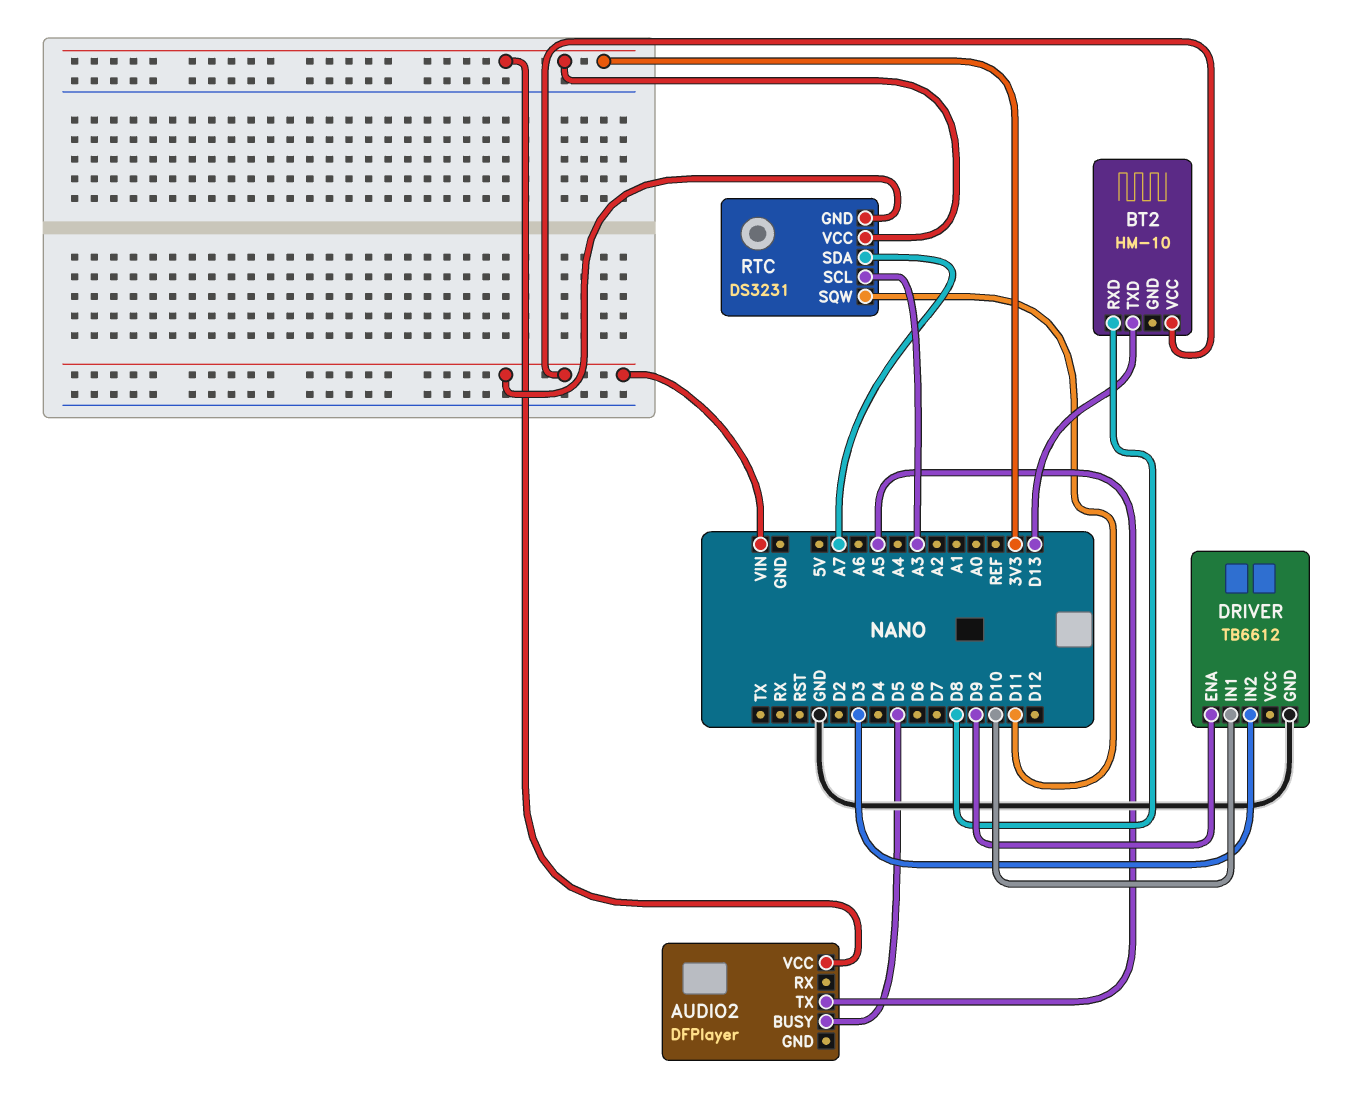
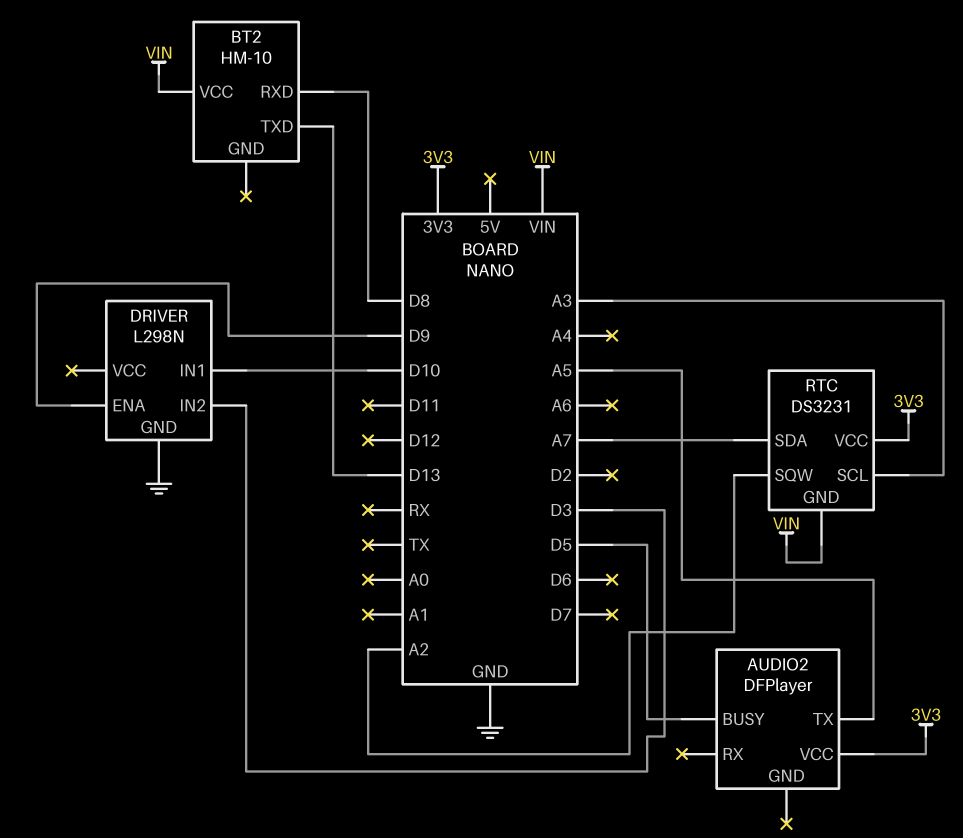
DRIVER: TB6612 -> L298N
RTC pin SQW: D11 -> A2

